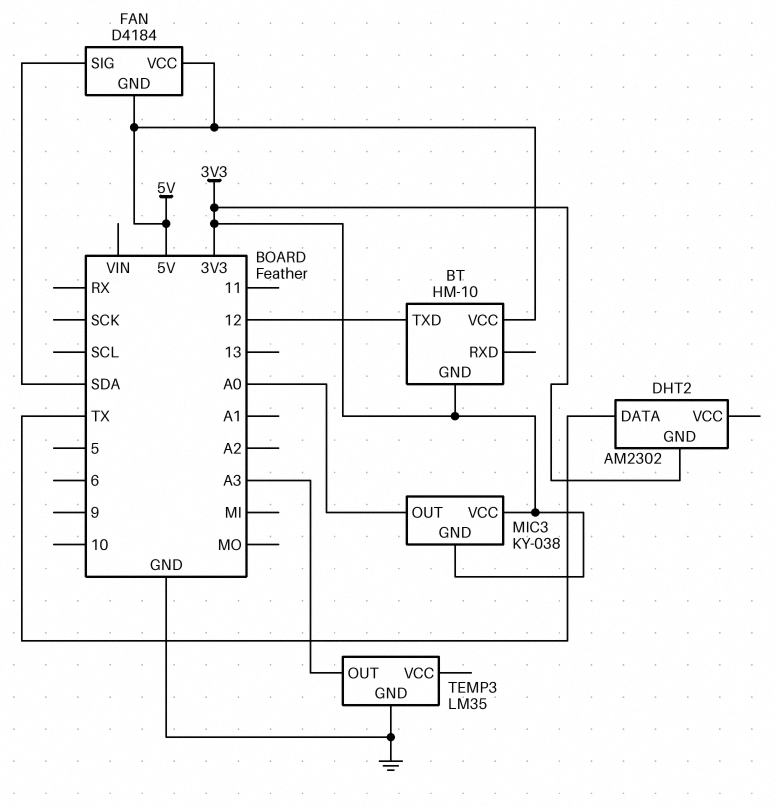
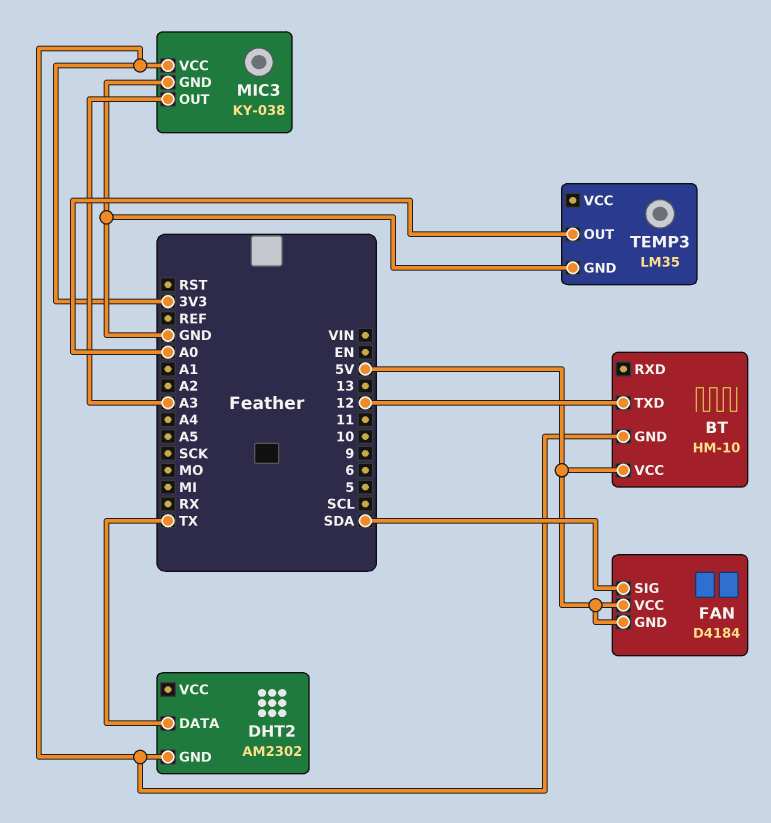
MIC3 pin GND: 3V3 -> GND
MIC3 pin OUT: A0 -> A3
TEMP3 pin OUT: A3 -> A0

